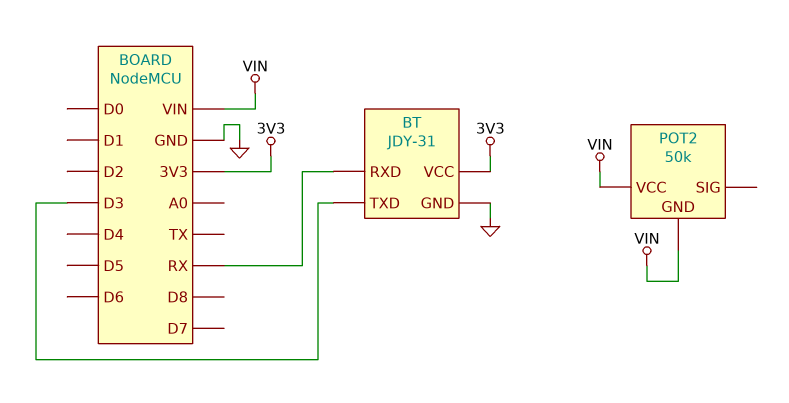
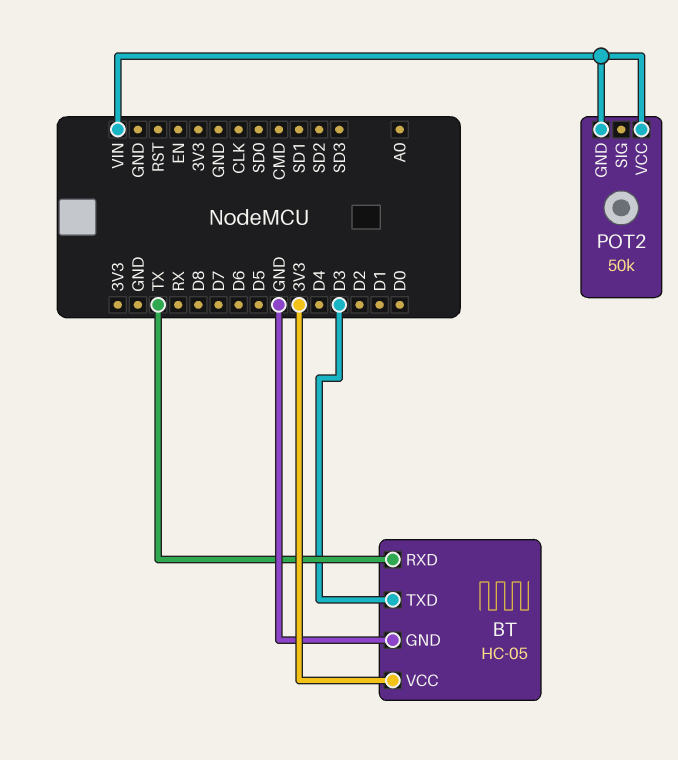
BT: JDY-31 -> HC-05
BT pin RXD: RX -> TX

